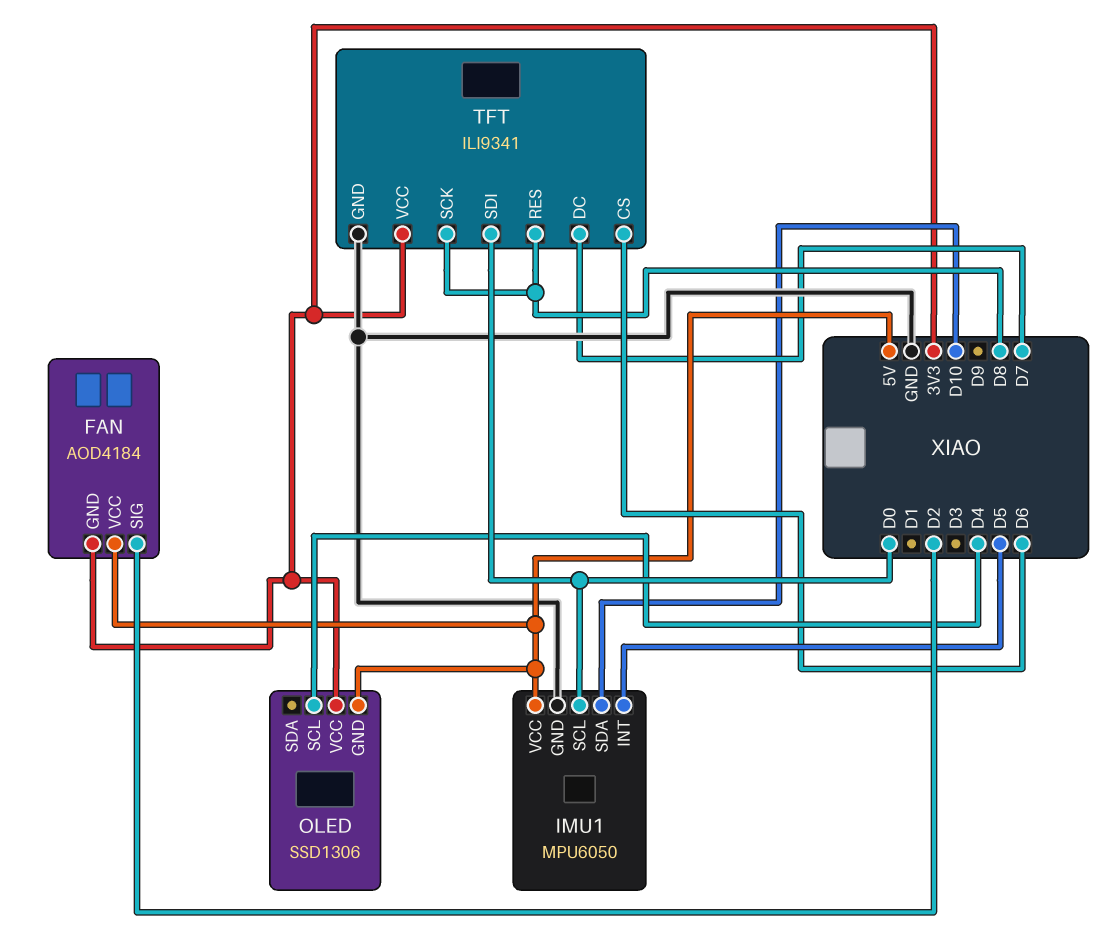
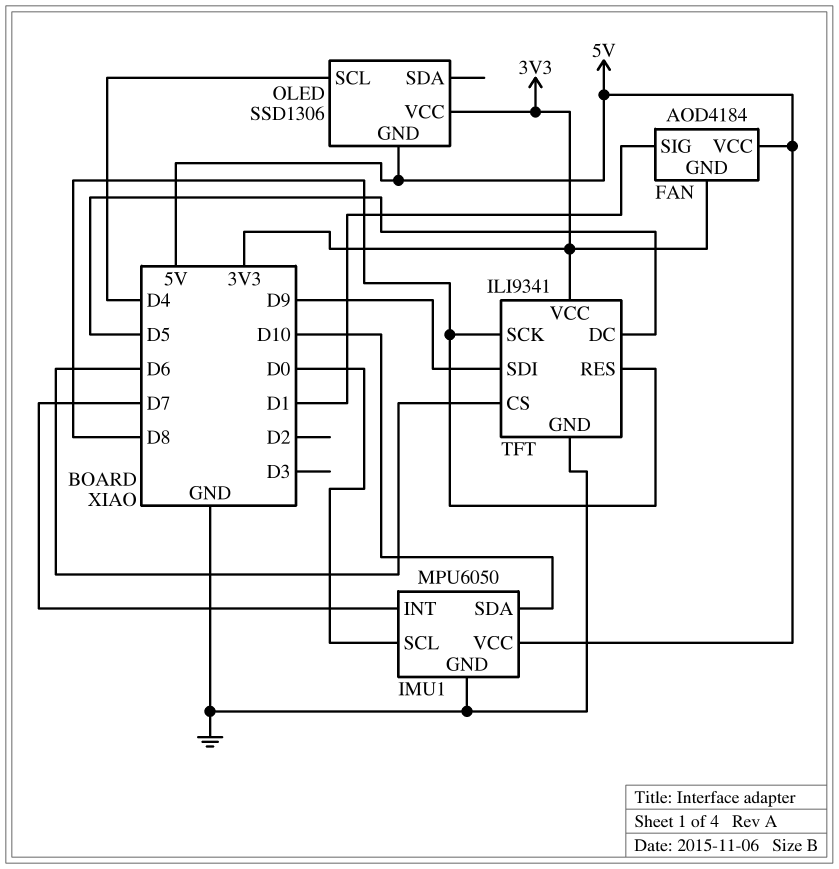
FAN pin SIG: D2 -> D1
IMU1 pin INT: D5 -> D7
TFT pin DC: D7 -> D5
TFT pin SDI: D0 -> D9

